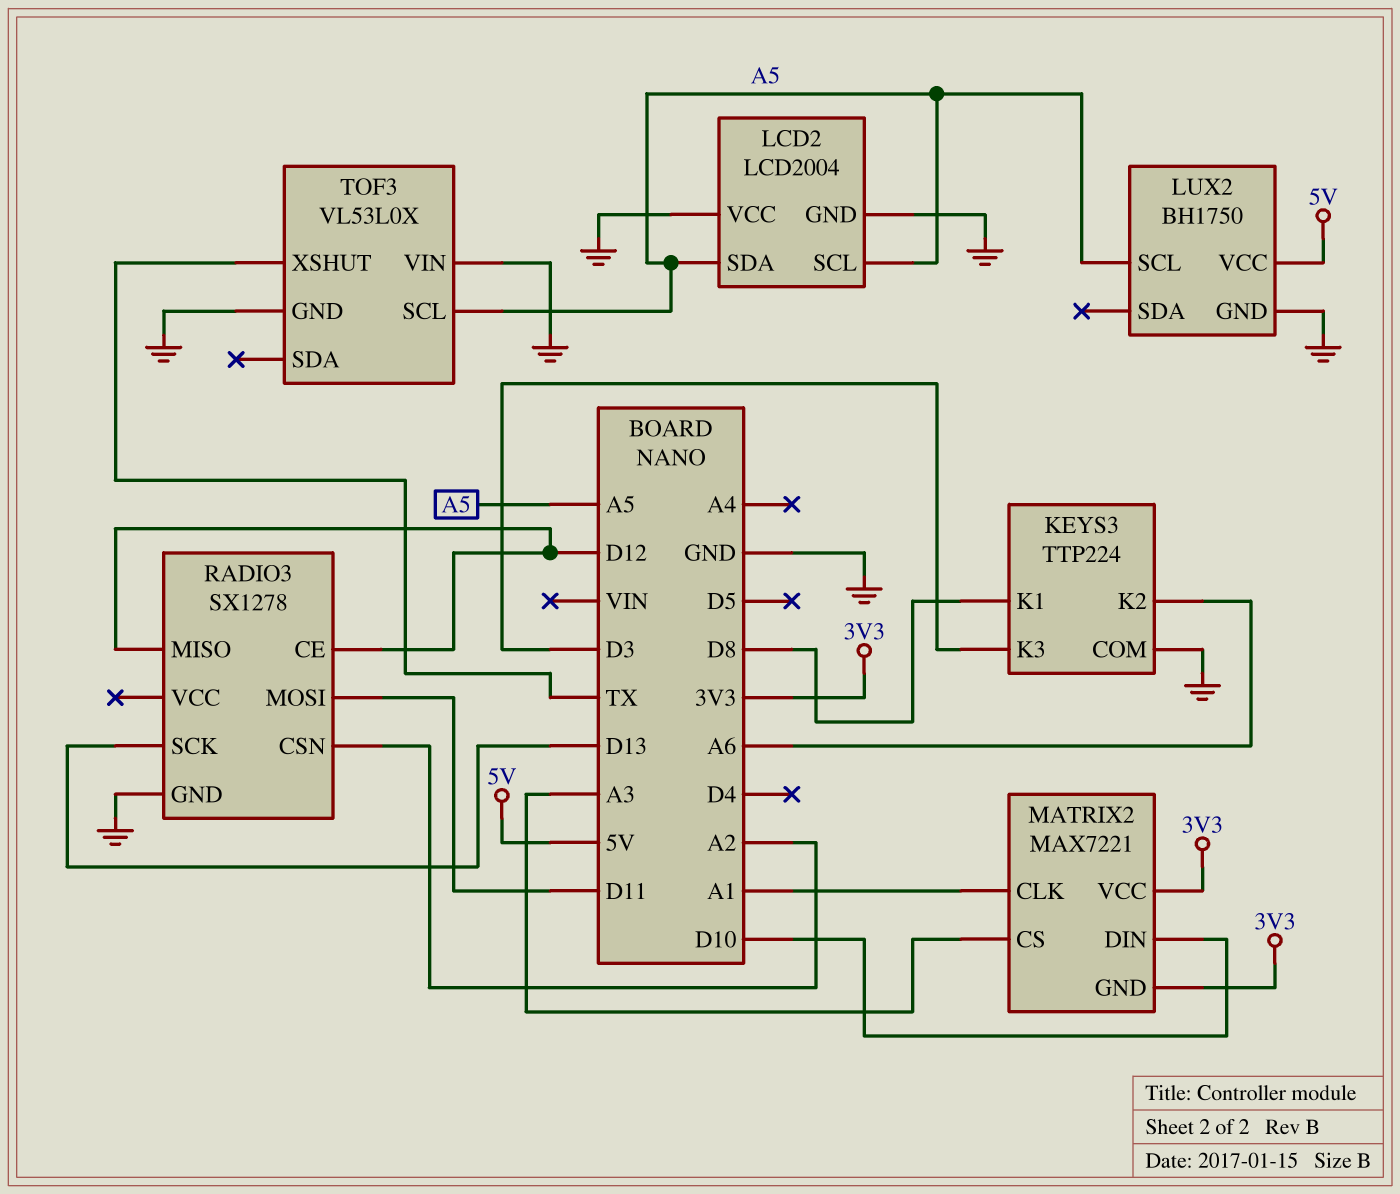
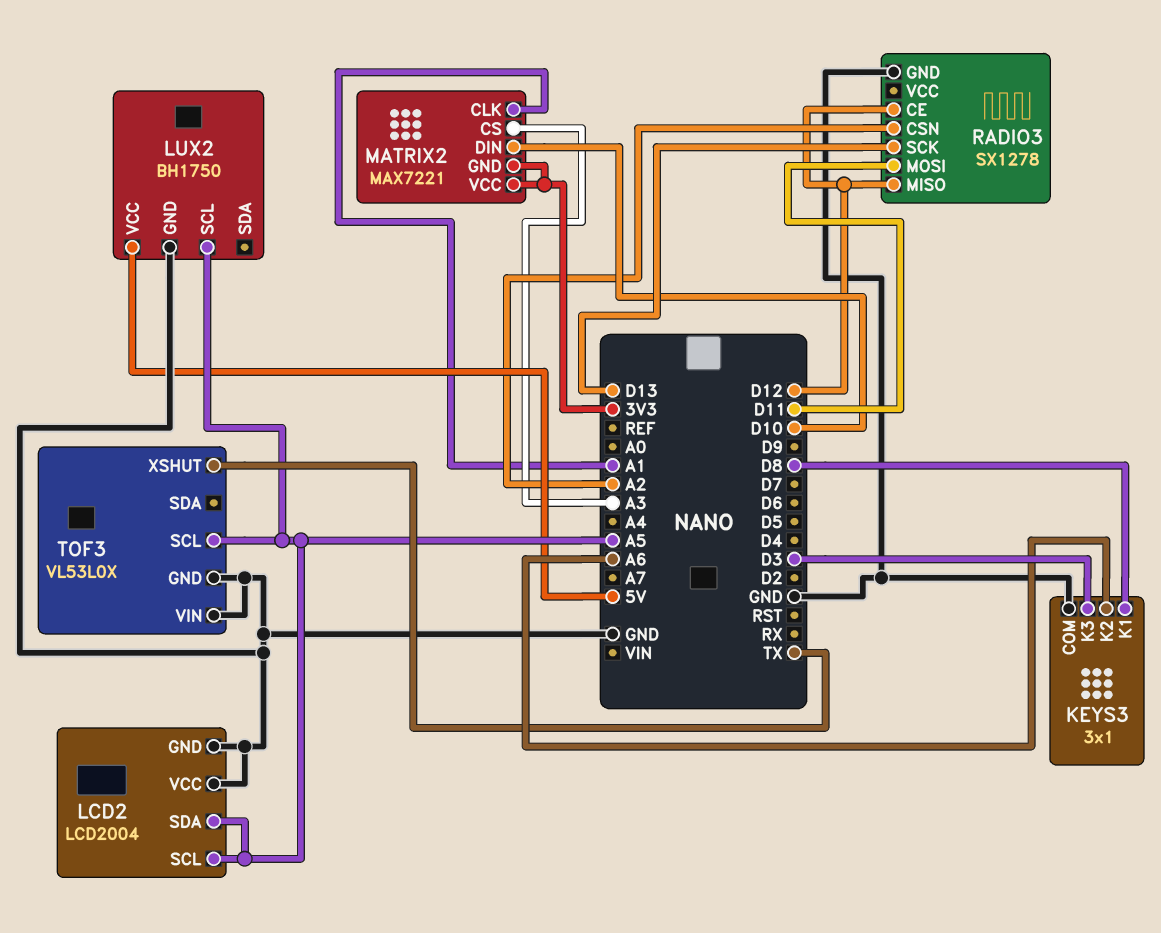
KEYS3: TTP224 -> 3x1

